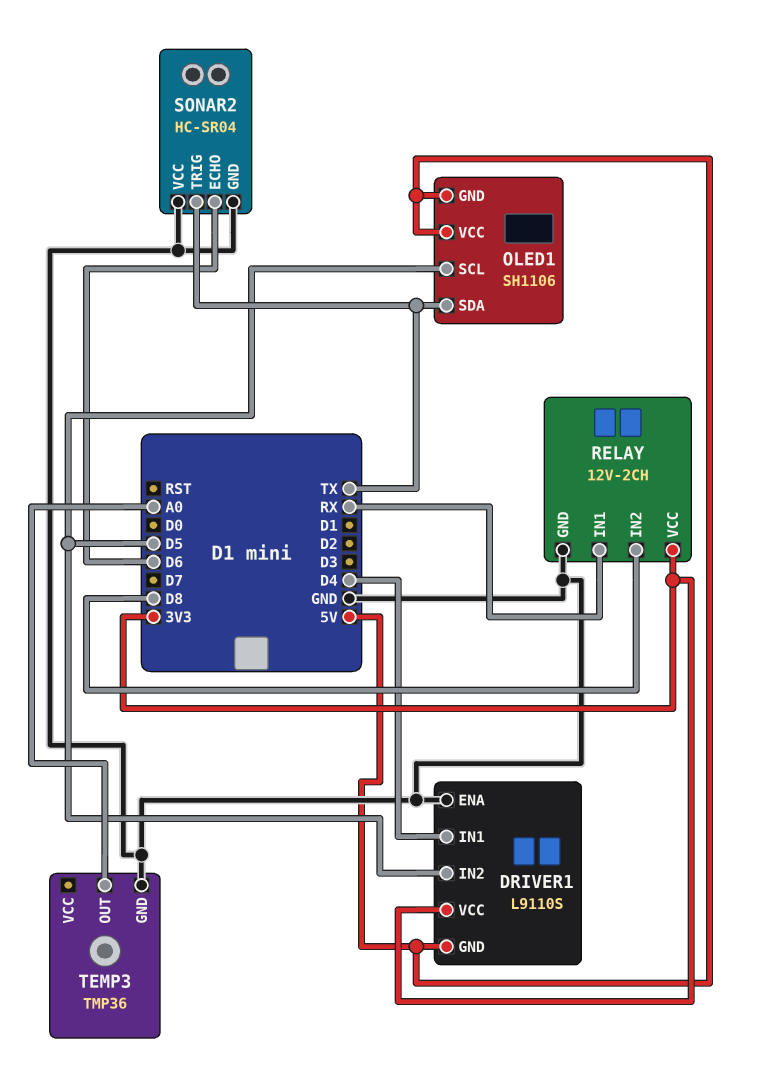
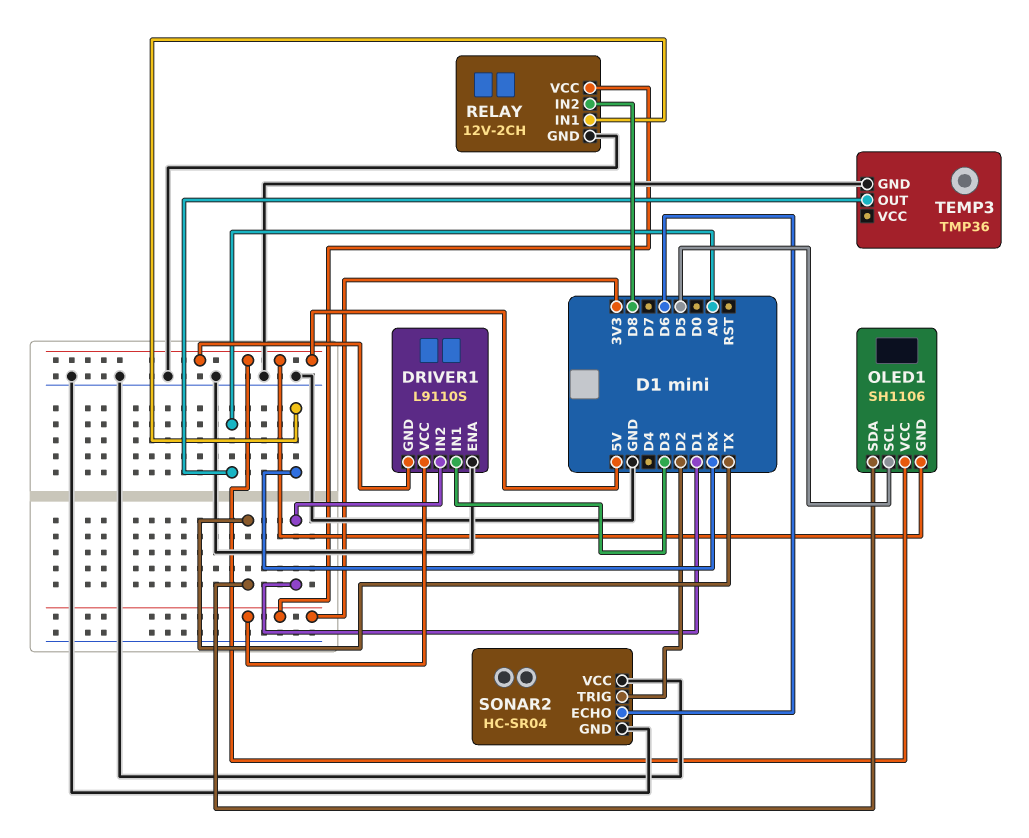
DRIVER1 pin IN1: D4 -> D3
DRIVER1 pin IN2: D5 -> D1
SONAR2 pin TRIG: TX -> D2

